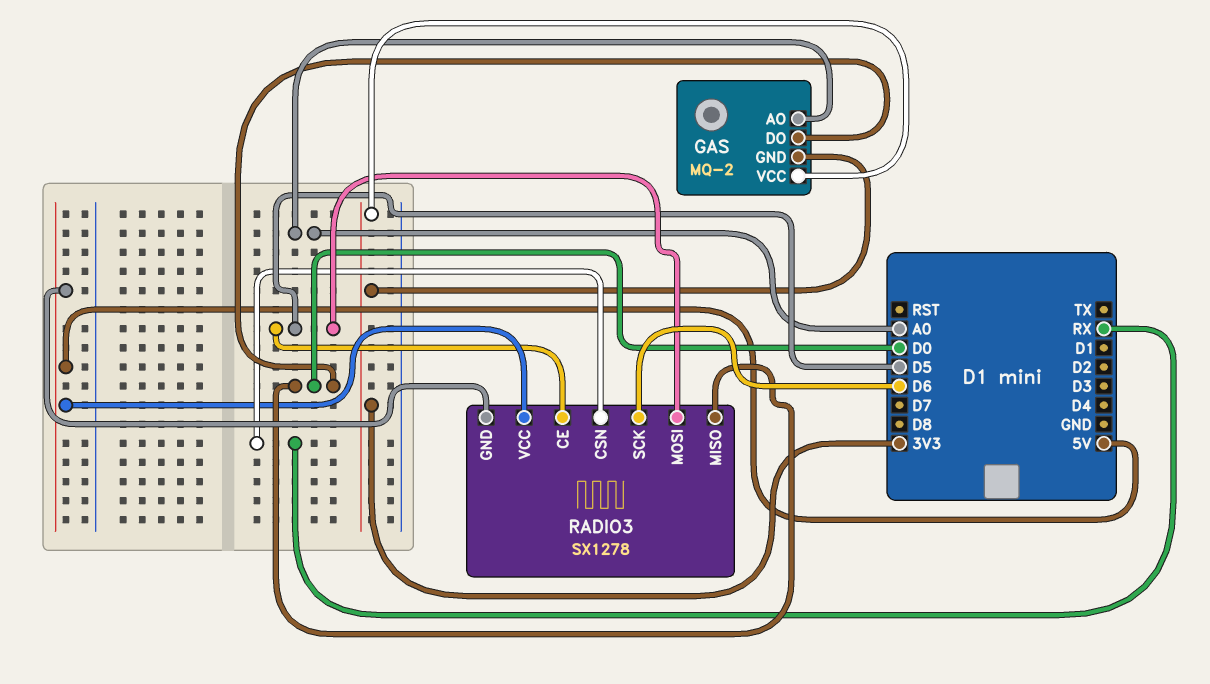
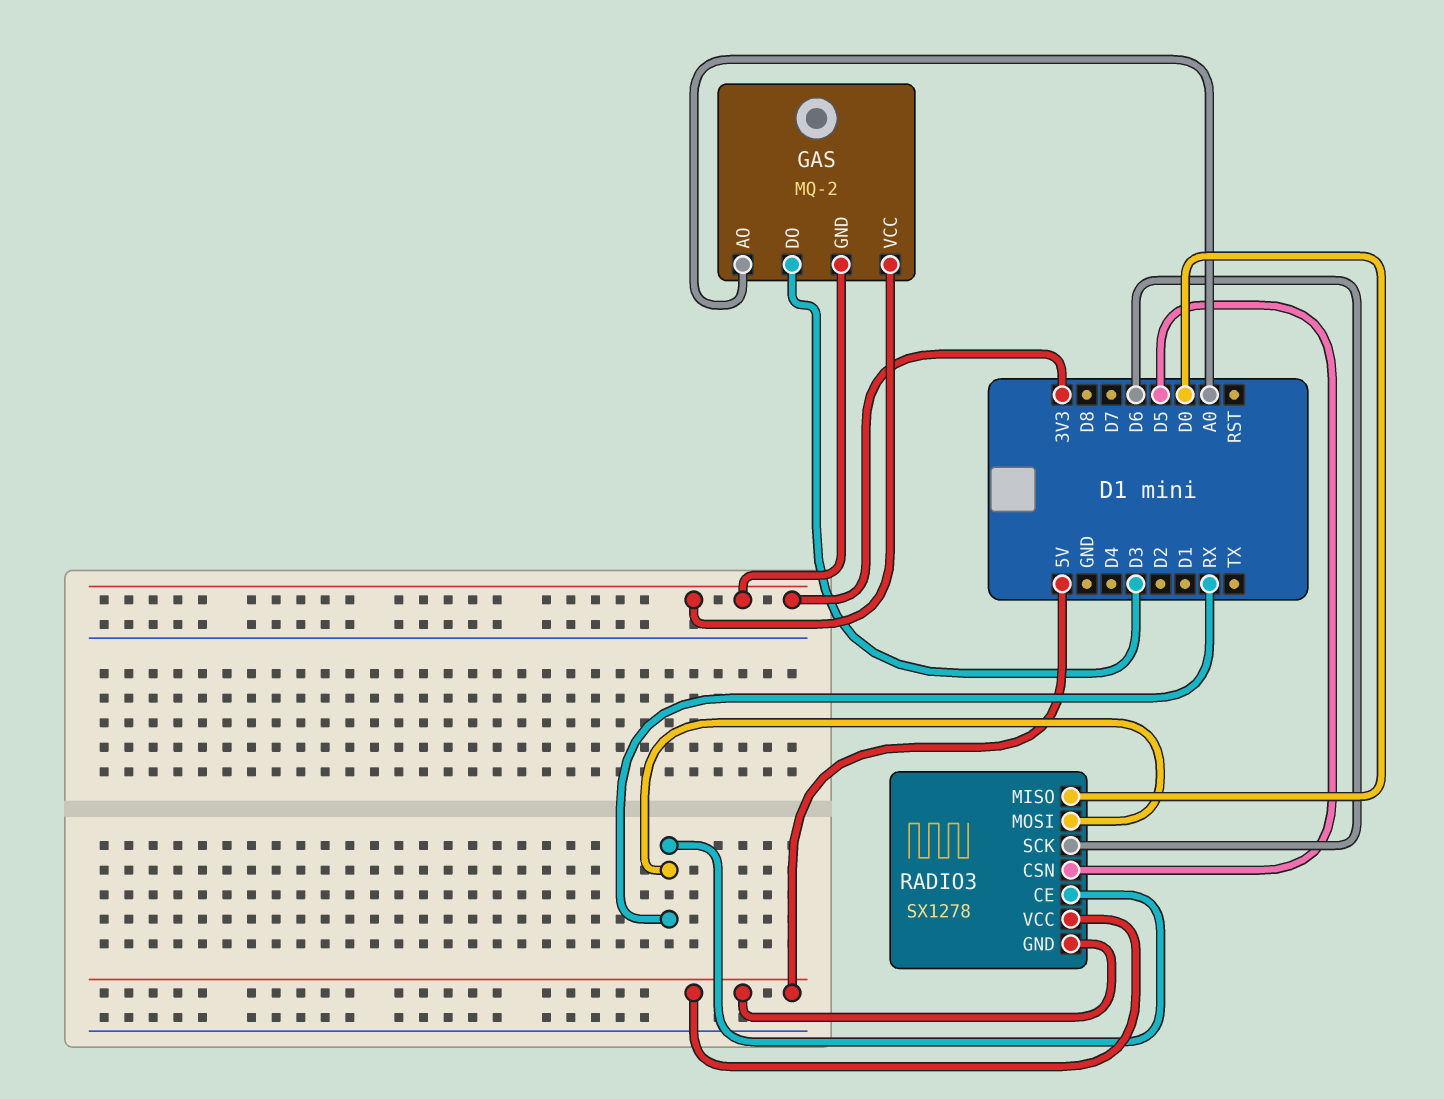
GAS pin DO: D0 -> D3
RADIO3 pin CE: D5 -> RX
RADIO3 pin CSN: RX -> D5
RADIO3 pin MOSI: D5 -> RX

